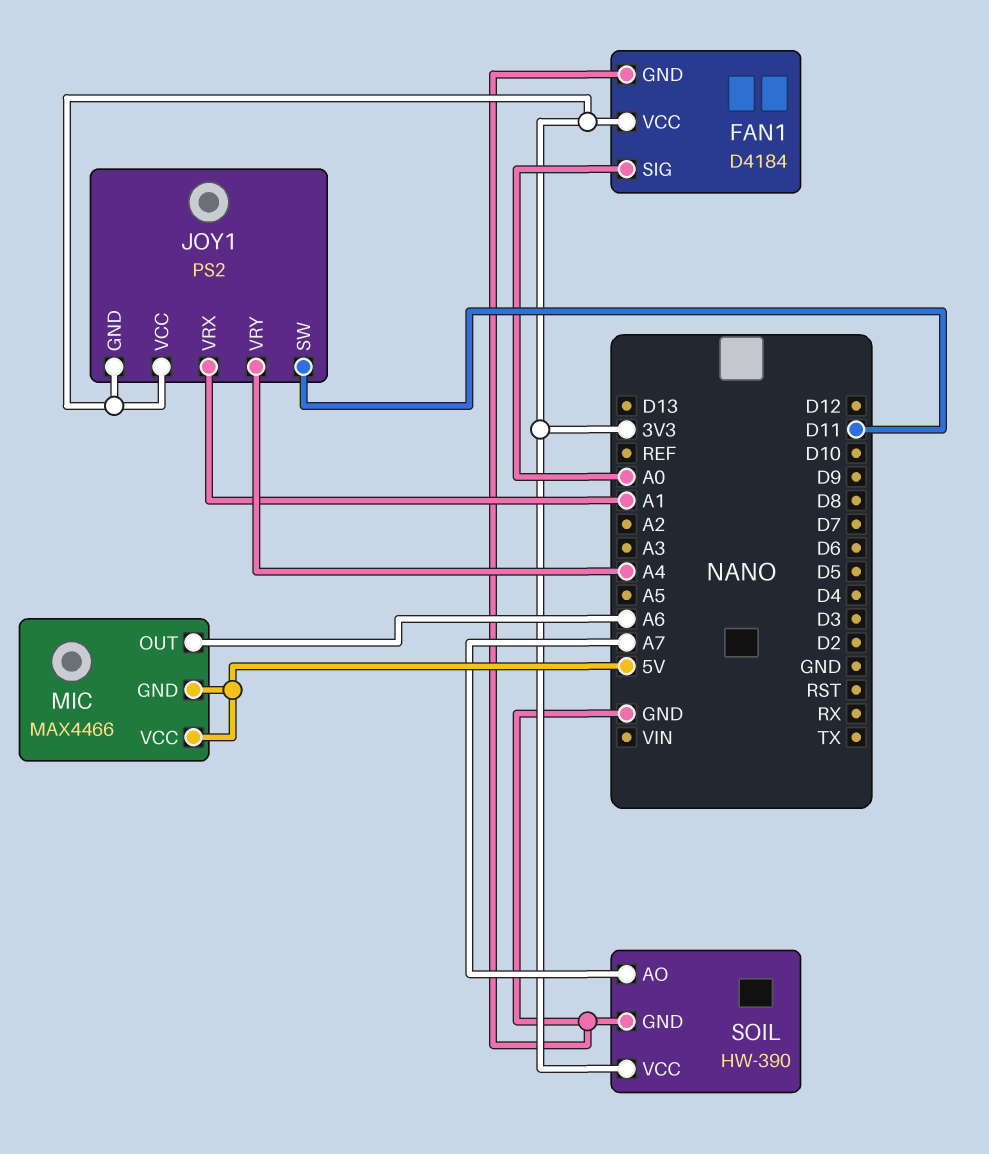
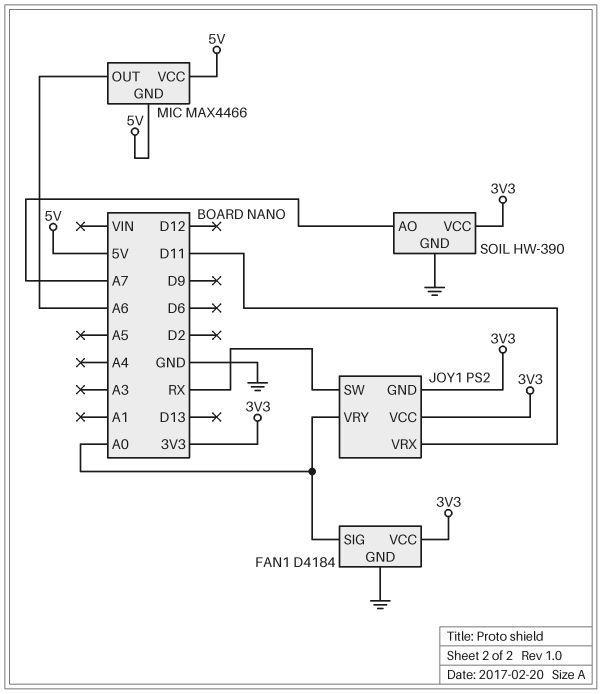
JOY1 pin SW: D11 -> RX
JOY1 pin VRX: A1 -> D11
JOY1 pin VRY: A4 -> A0

